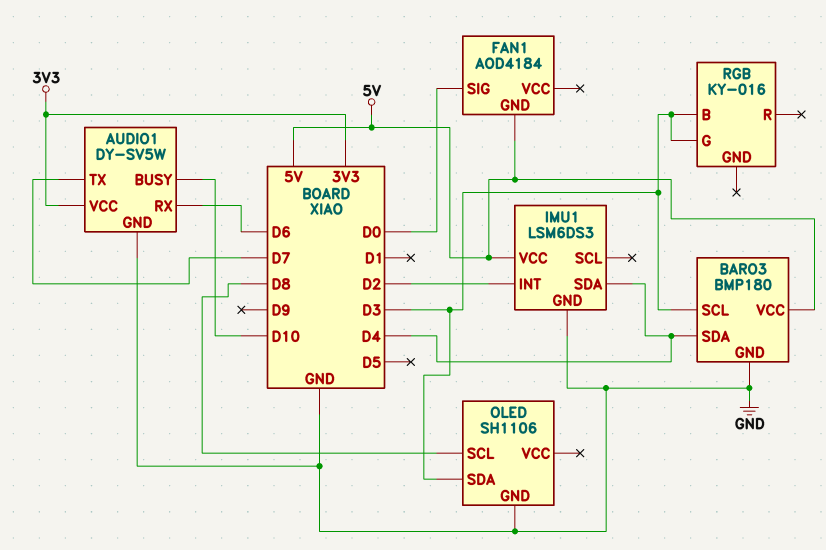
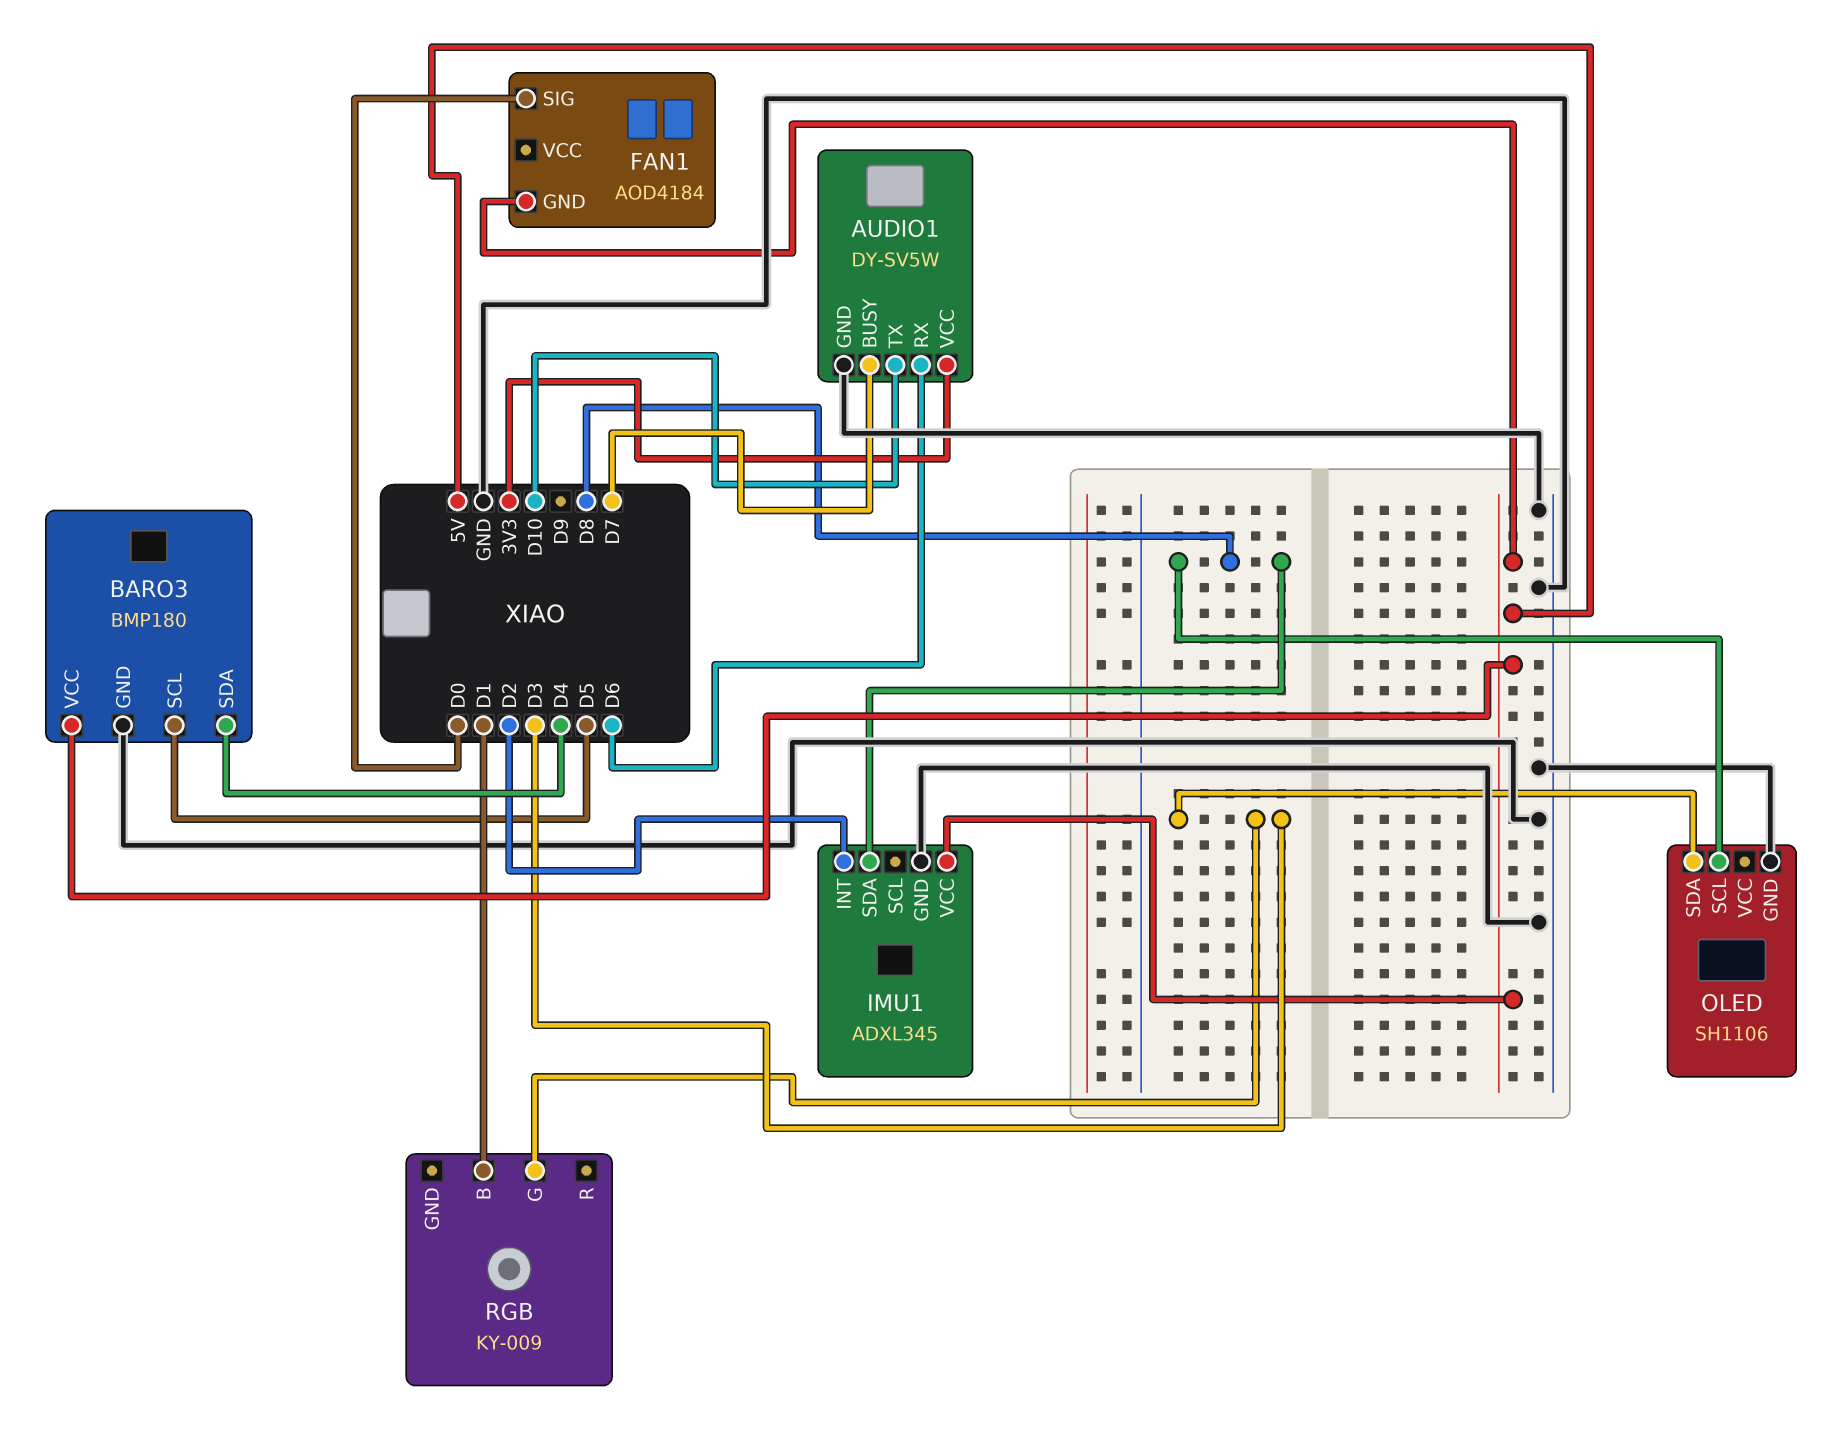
AUDIO1 pin BUSY: D10 -> D7
AUDIO1 pin TX: D7 -> D10
BARO3 pin SCL: D3 -> D5
IMU1: LSM6DS3 -> ADXL345
IMU1 pin SDA: D4 -> D8
RGB: KY-016 -> KY-009
RGB pin B: D3 -> D1

